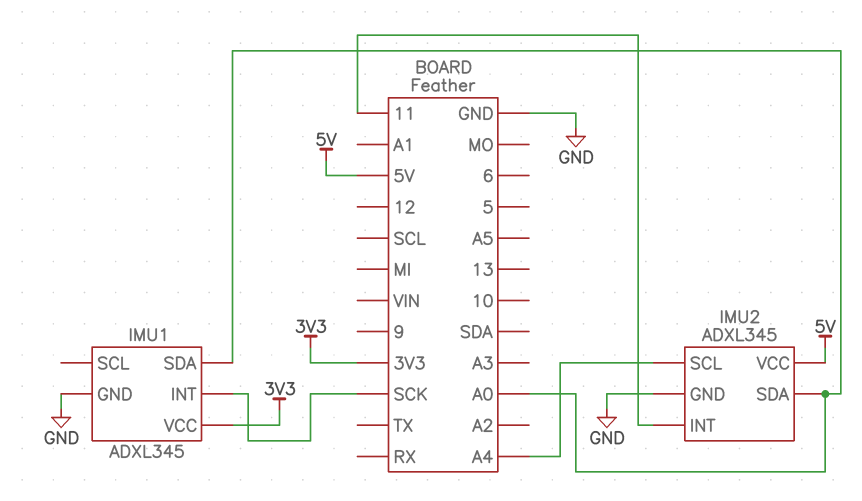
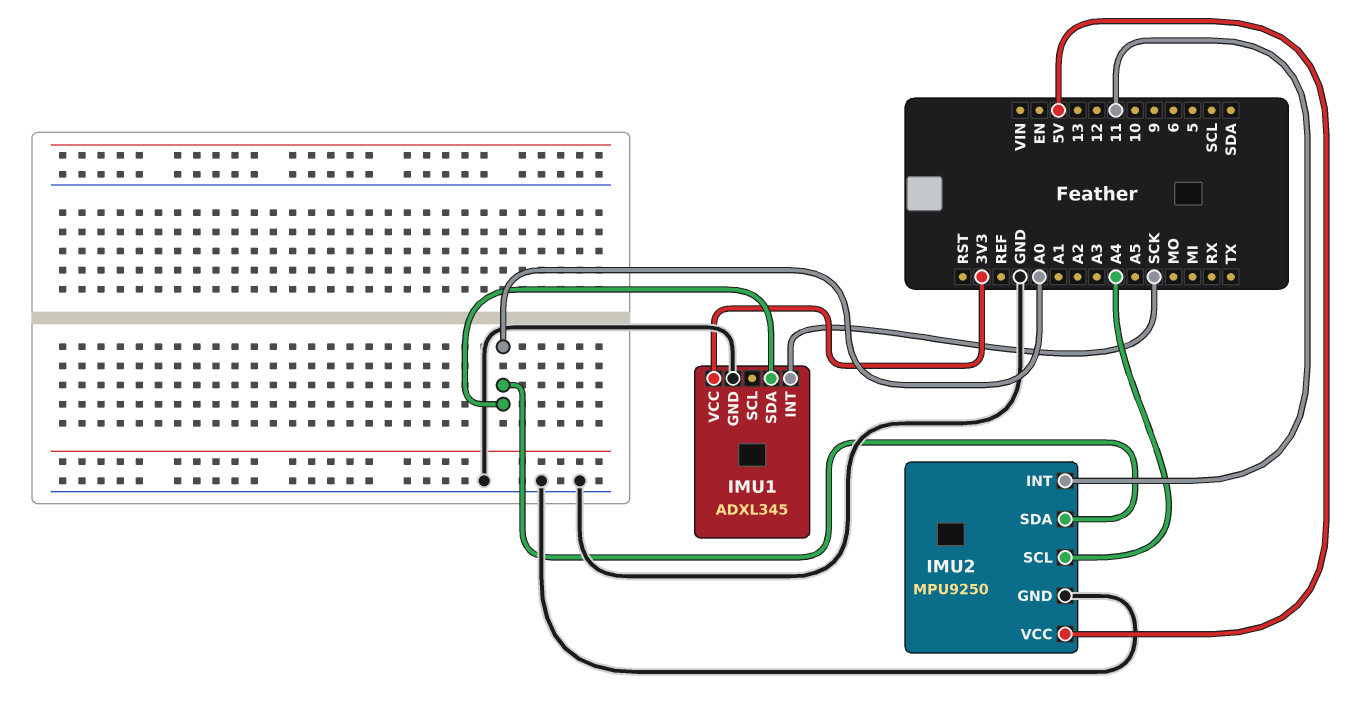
IMU2: ADXL345 -> MPU9250

